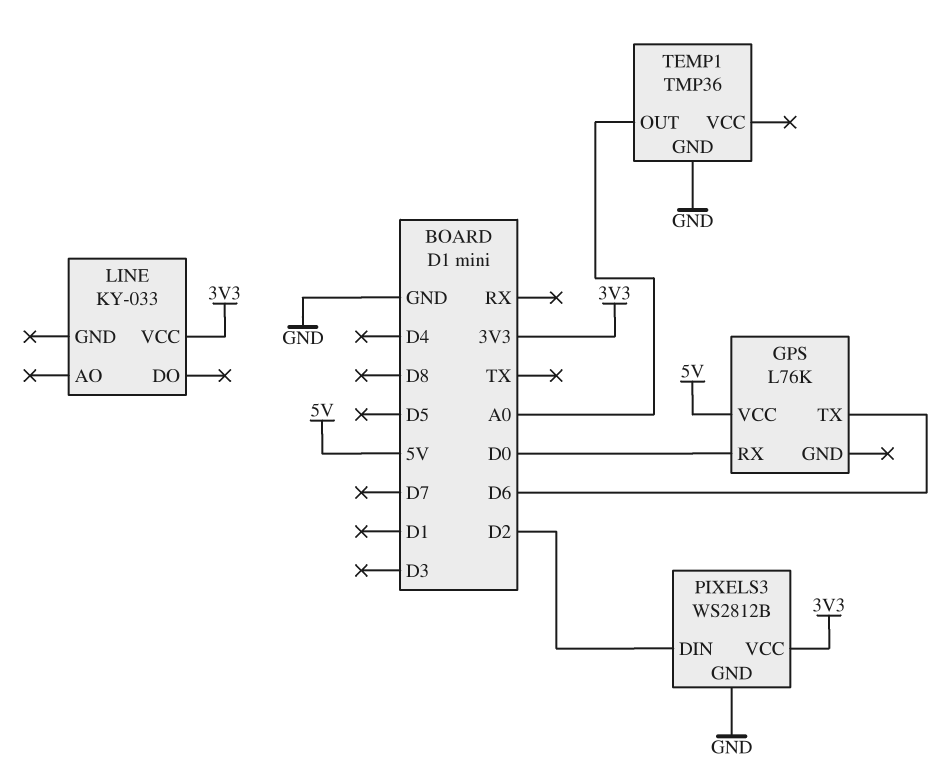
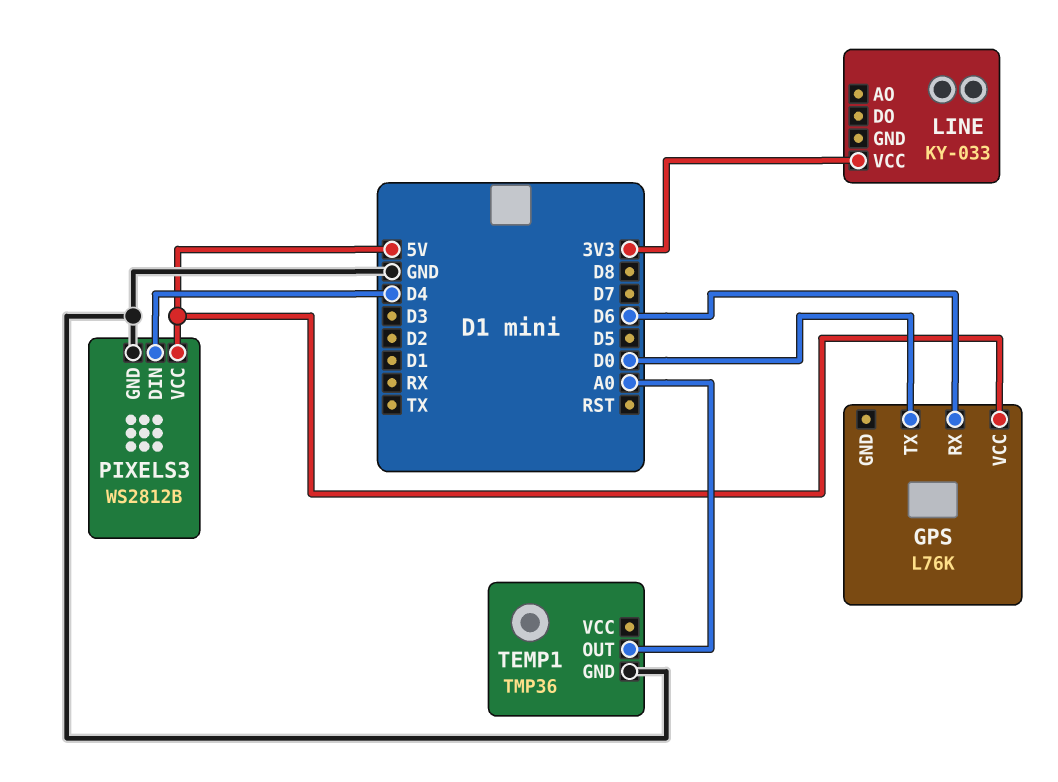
GPS pin RX: D0 -> D6
GPS pin TX: D6 -> D0
PIXELS3 pin DIN: D2 -> D4
PIXELS3 pin VCC: 3V3 -> 5V

